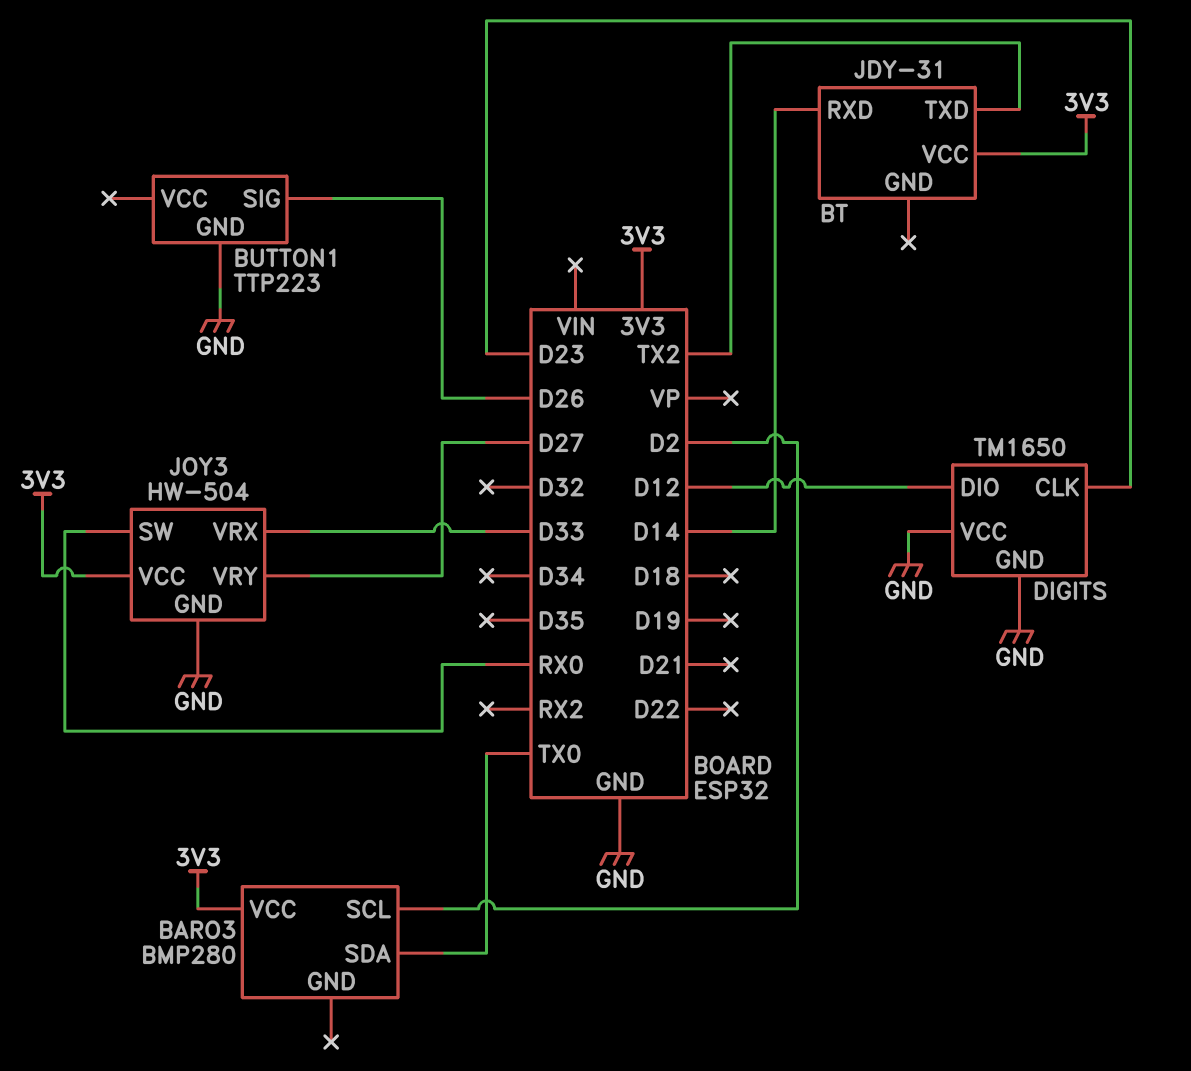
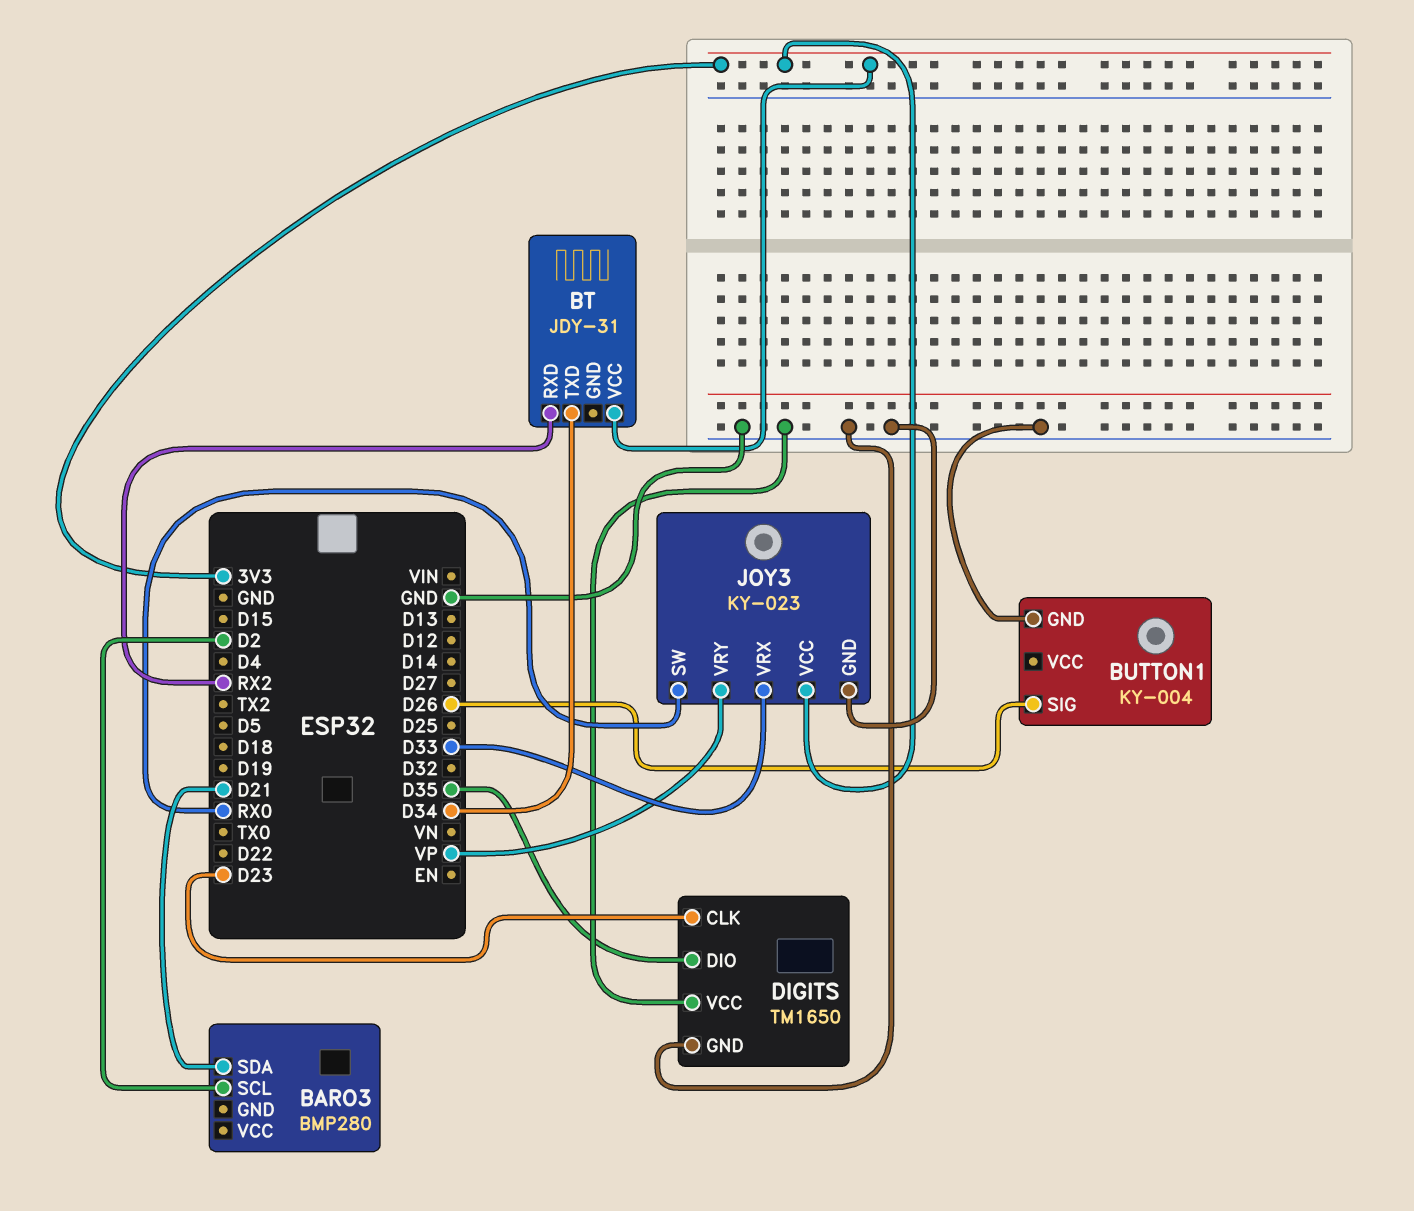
BARO3 pin SDA: TX0 -> D21
BARO3 pin VCC: 3V3 -> none
BT pin RXD: D14 -> RX2
BT pin TXD: TX2 -> D34
BUTTON1: TTP223 -> KY-004
DIGITS pin DIO: D12 -> D35
JOY3: HW-504 -> KY-023
JOY3 pin VRY: D27 -> VP

